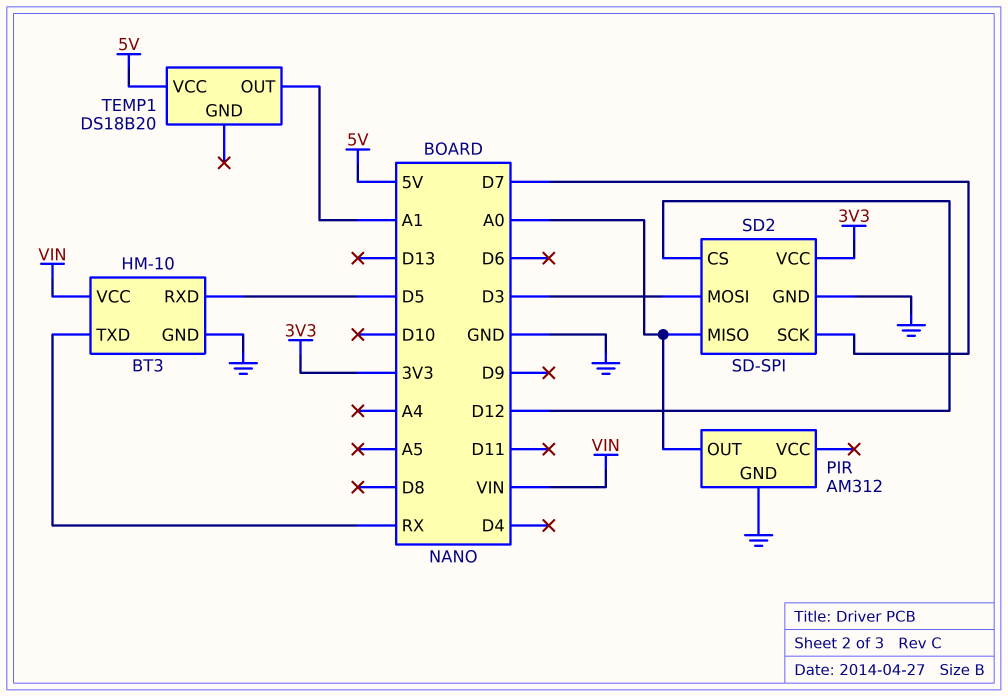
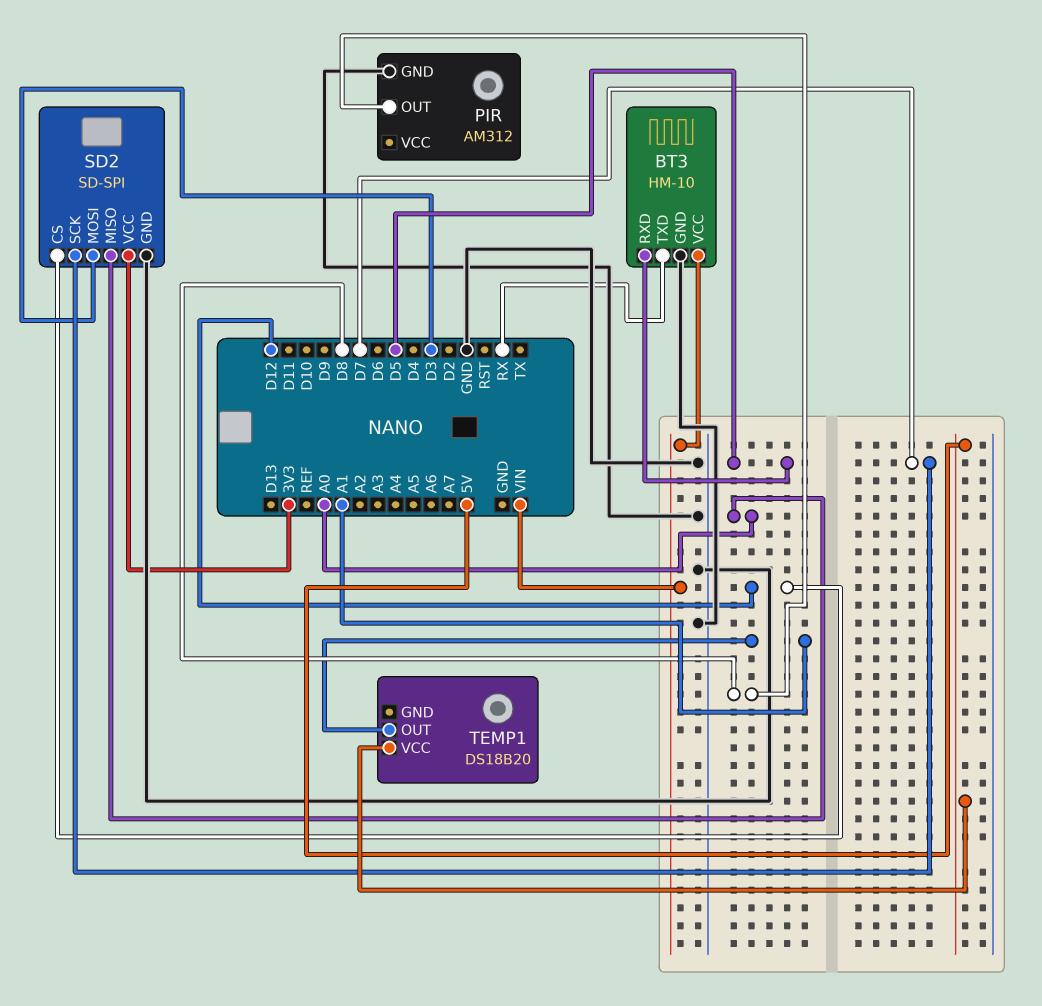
PIR pin OUT: A0 -> D8

